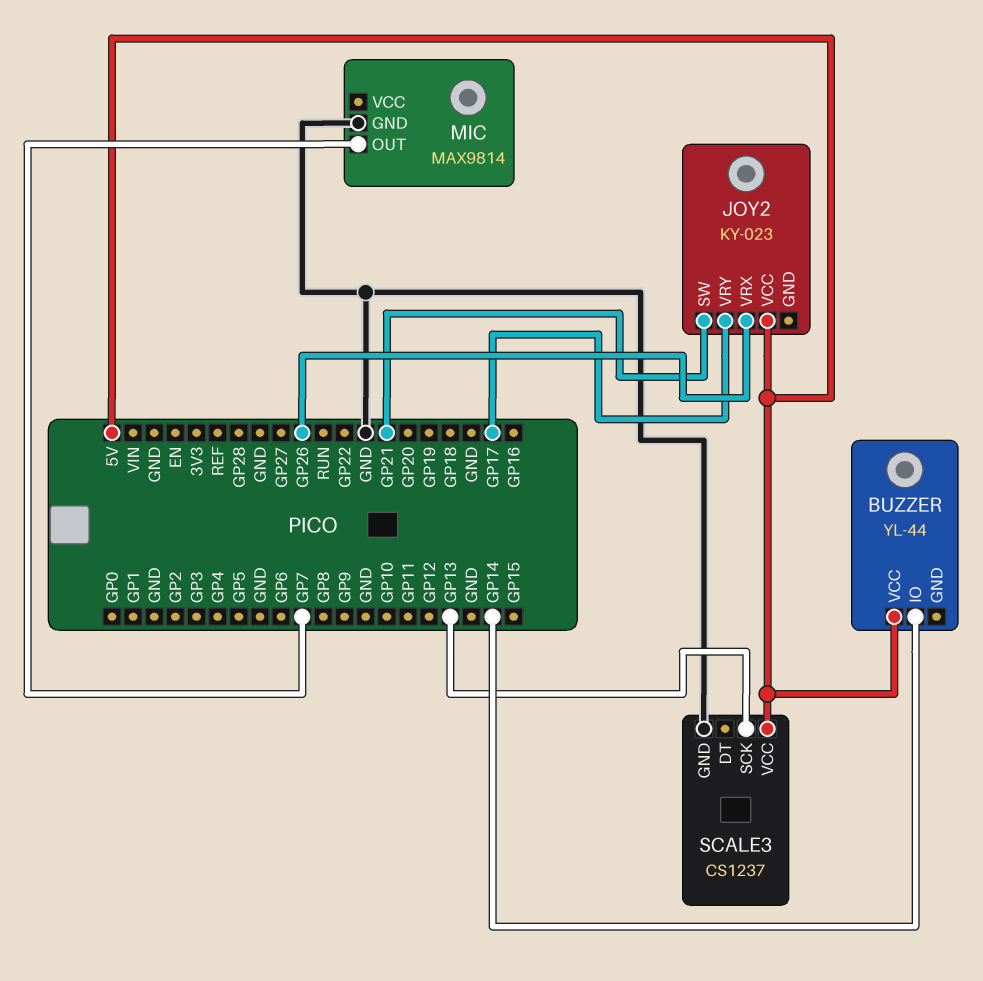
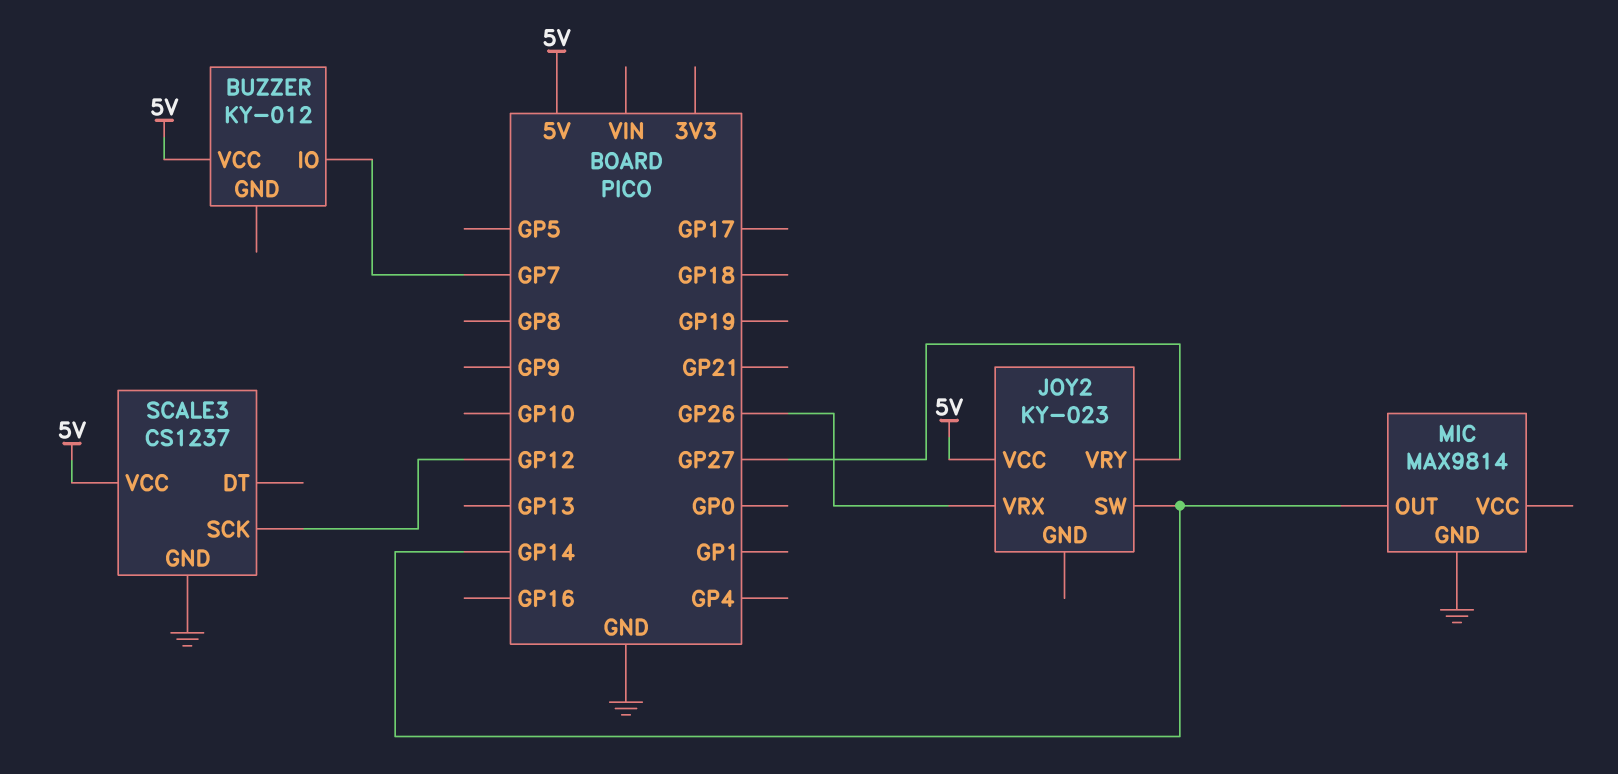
BUZZER: YL-44 -> KY-012
BUZZER pin IO: GP14 -> GP7
JOY2 pin SW: GP21 -> GP14
JOY2 pin VRY: GP17 -> GP27
MIC pin OUT: GP7 -> GP14
SCALE3 pin SCK: GP13 -> GP12

